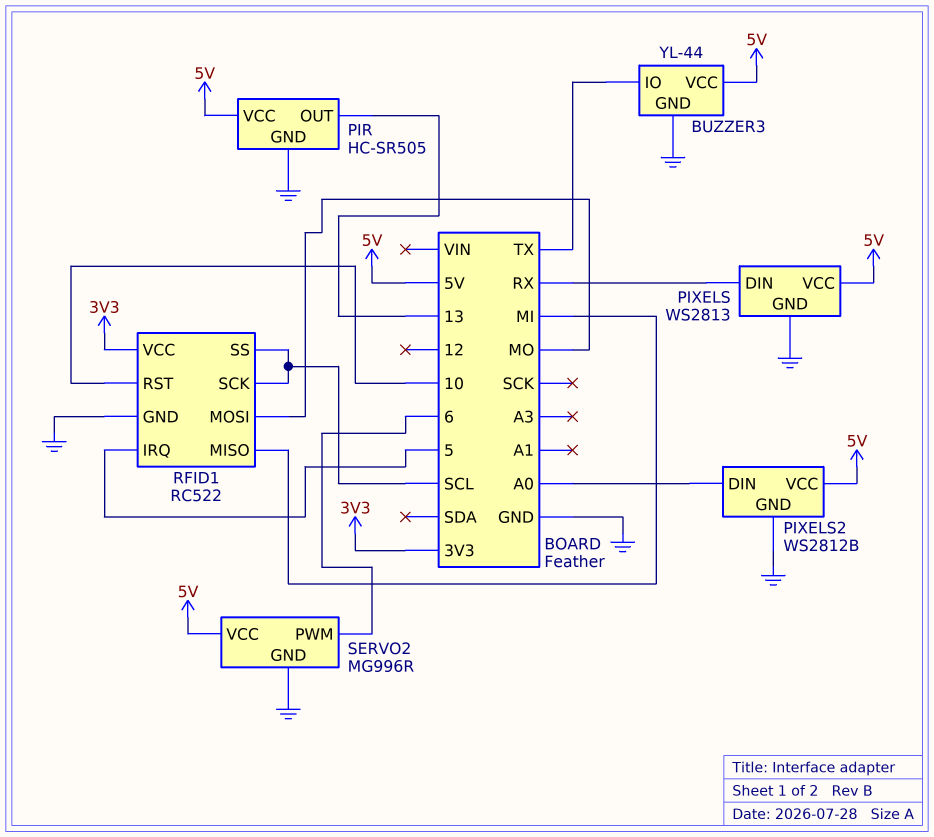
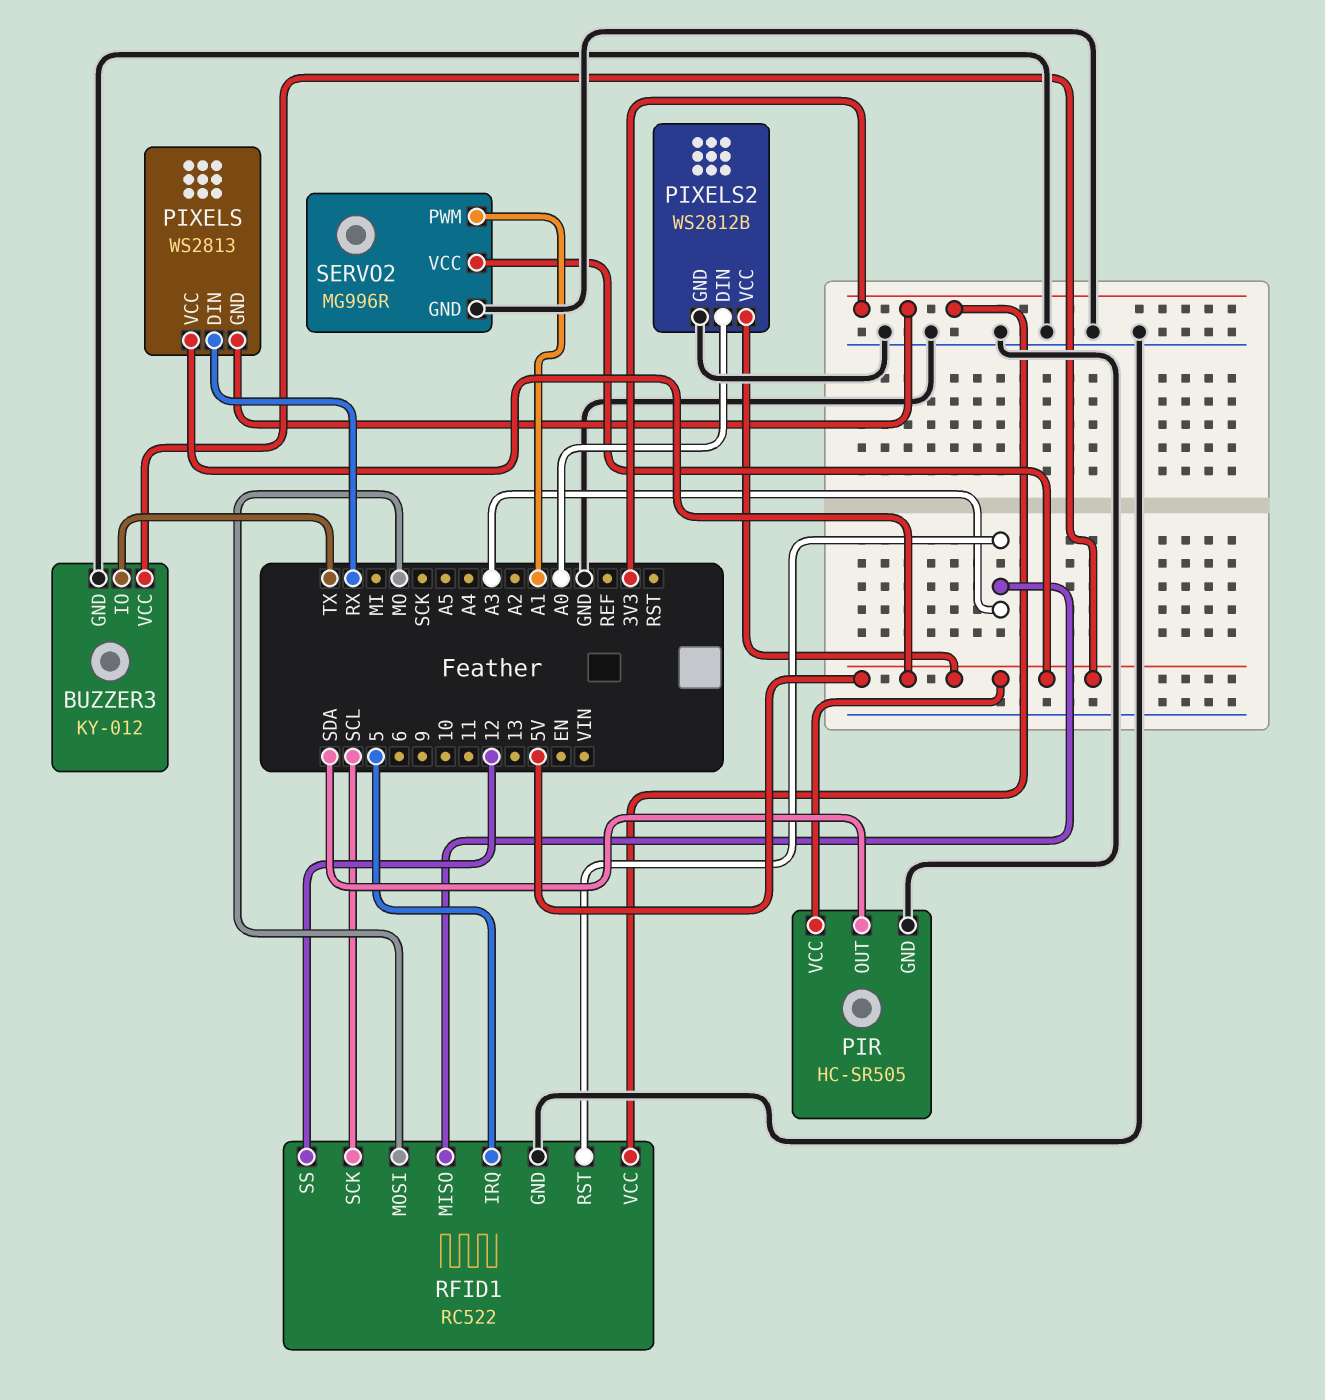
BUZZER3: YL-44 -> KY-012
PIR pin OUT: 13 -> SDA
PIXELS pin GND: GND -> 3V3
RFID1 pin MISO: MI -> A3
RFID1 pin RST: 10 -> A3
RFID1 pin SS: SCL -> 12
SERVO2 pin PWM: 6 -> A1

